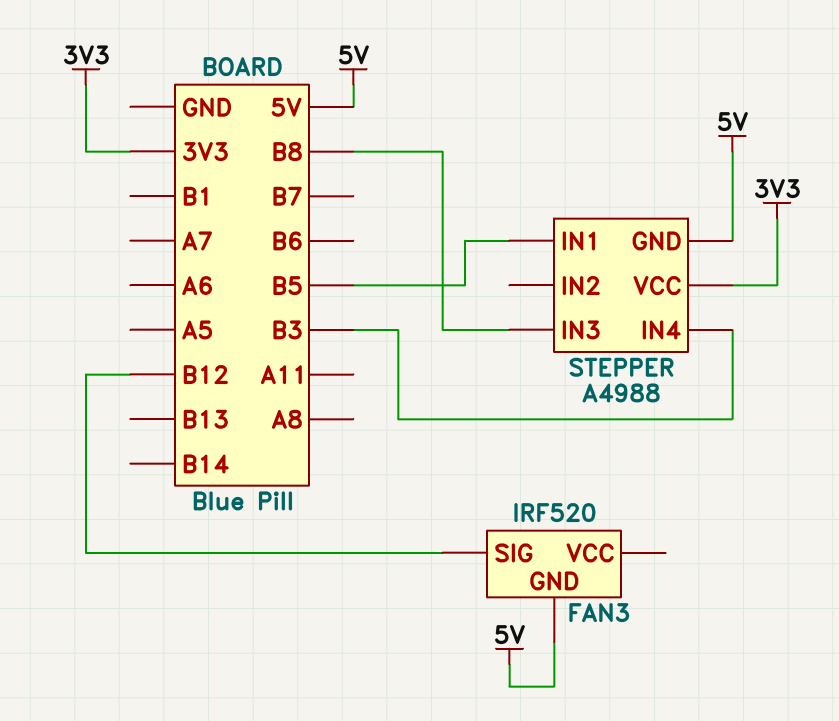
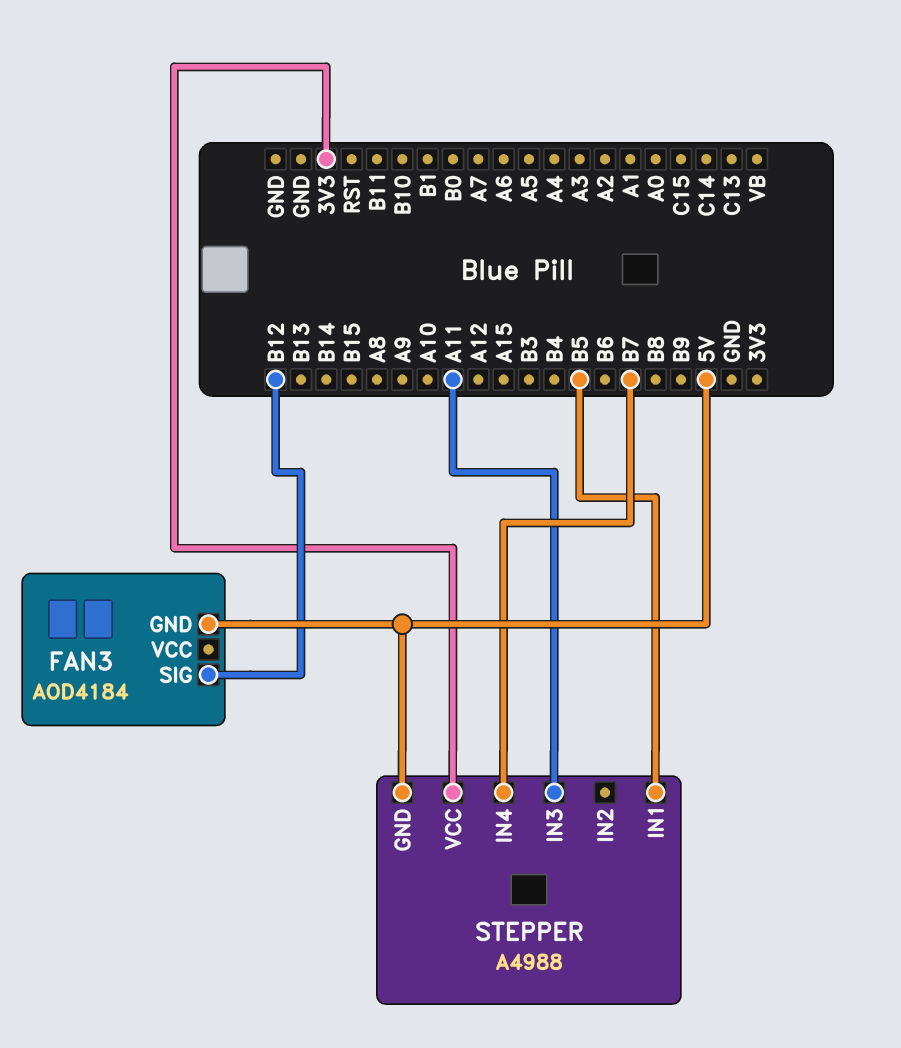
FAN3: IRF520 -> AOD4184
STEPPER pin IN3: B8 -> A11
STEPPER pin IN4: B3 -> B7

